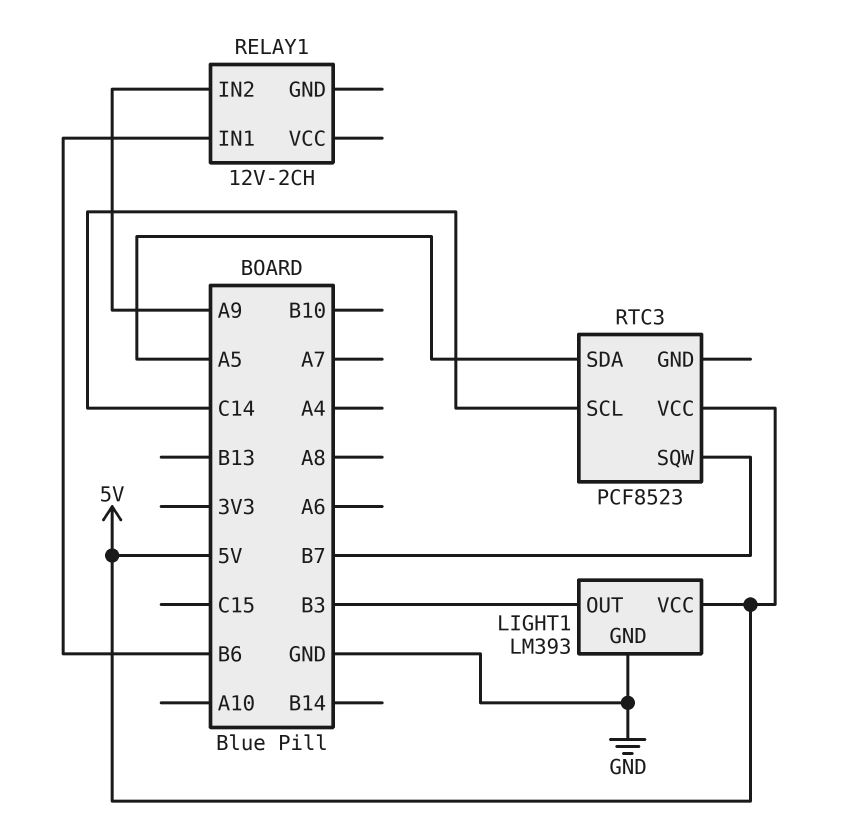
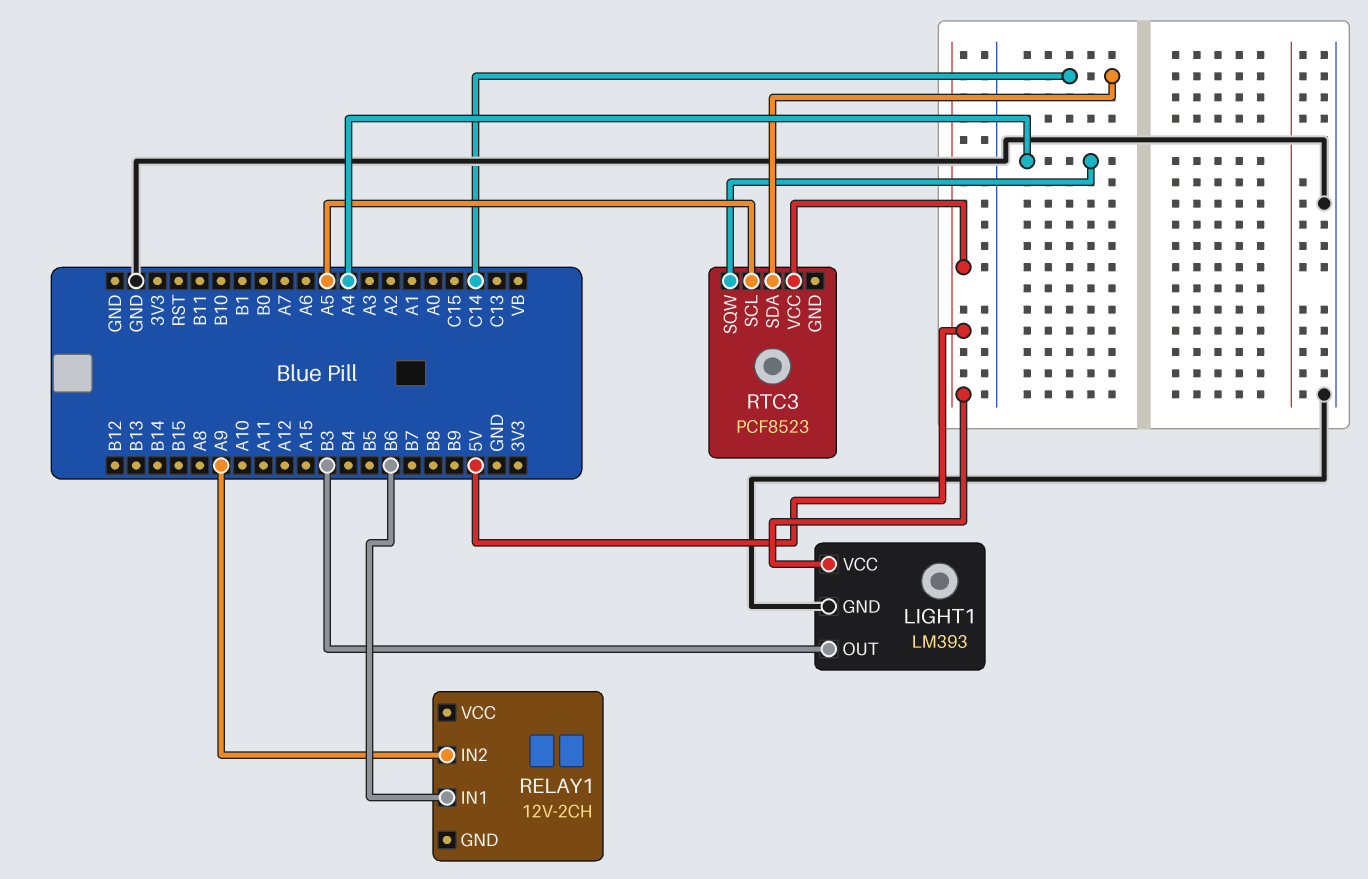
RTC3 pin SCL: C14 -> A5
RTC3 pin SDA: A5 -> C14
RTC3 pin SQW: B7 -> A4

